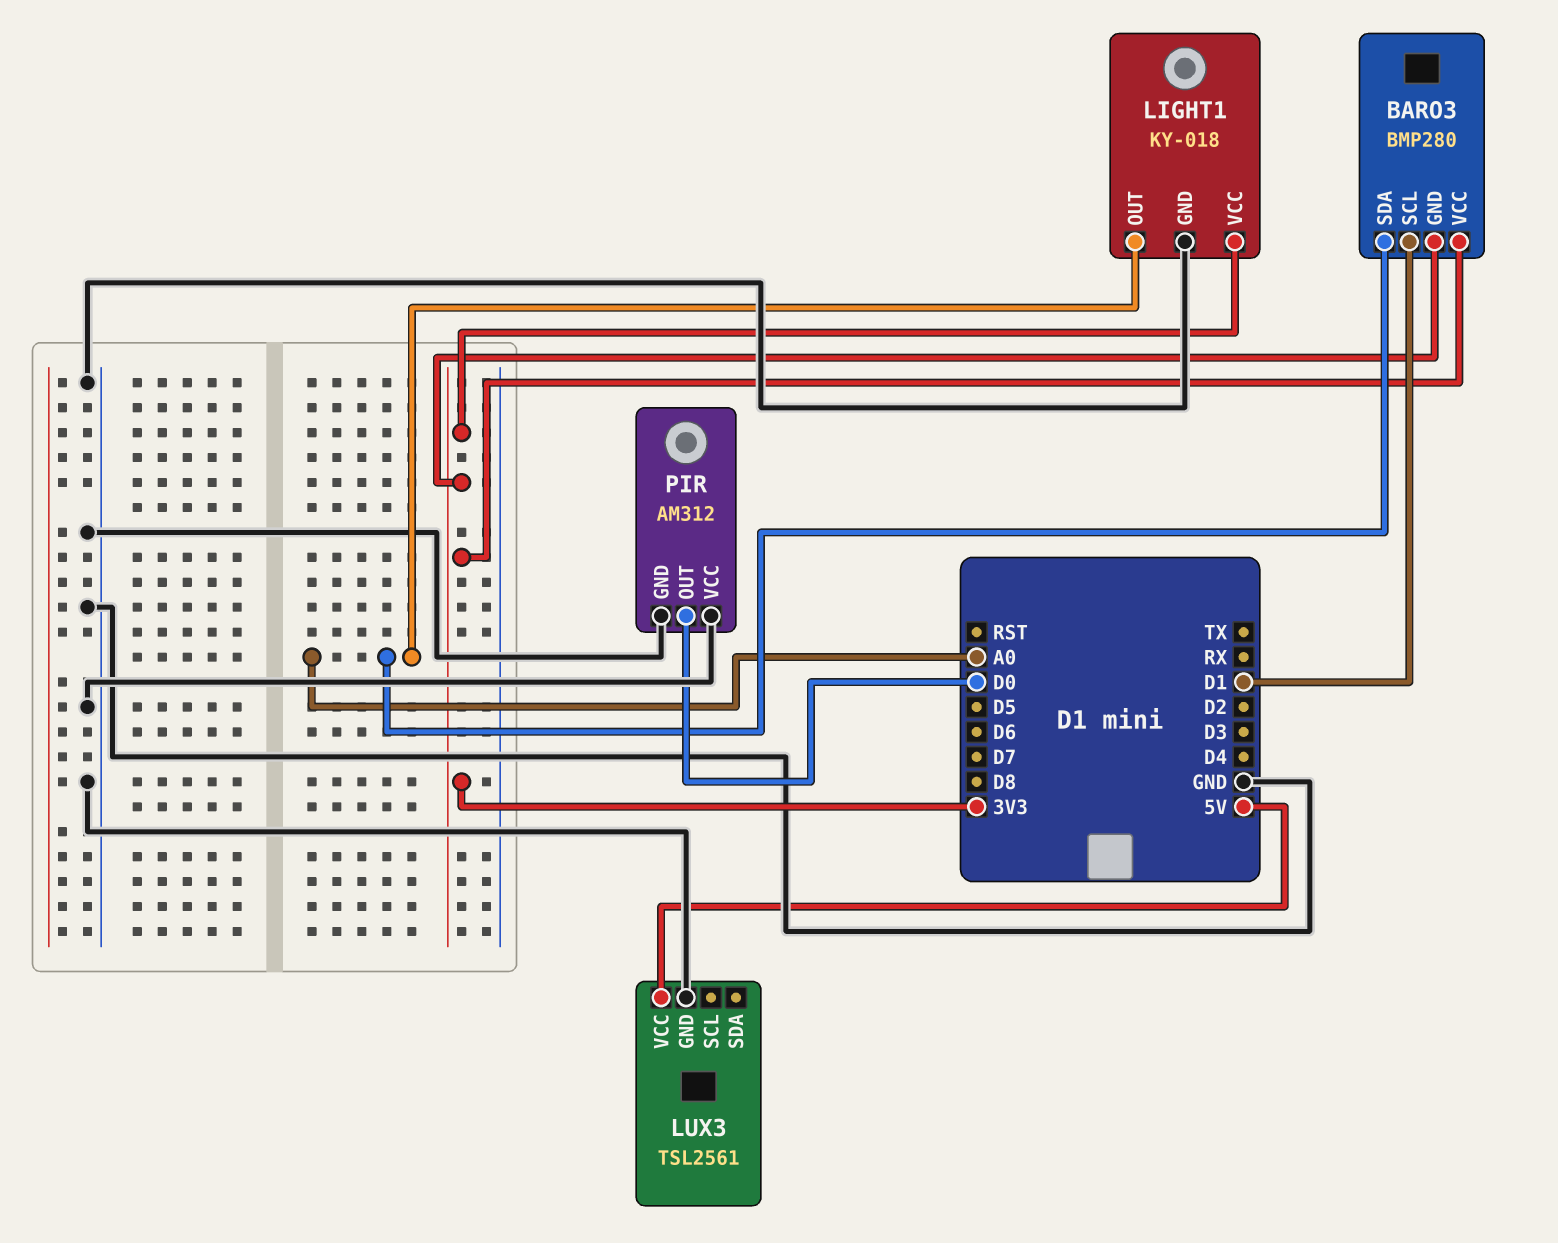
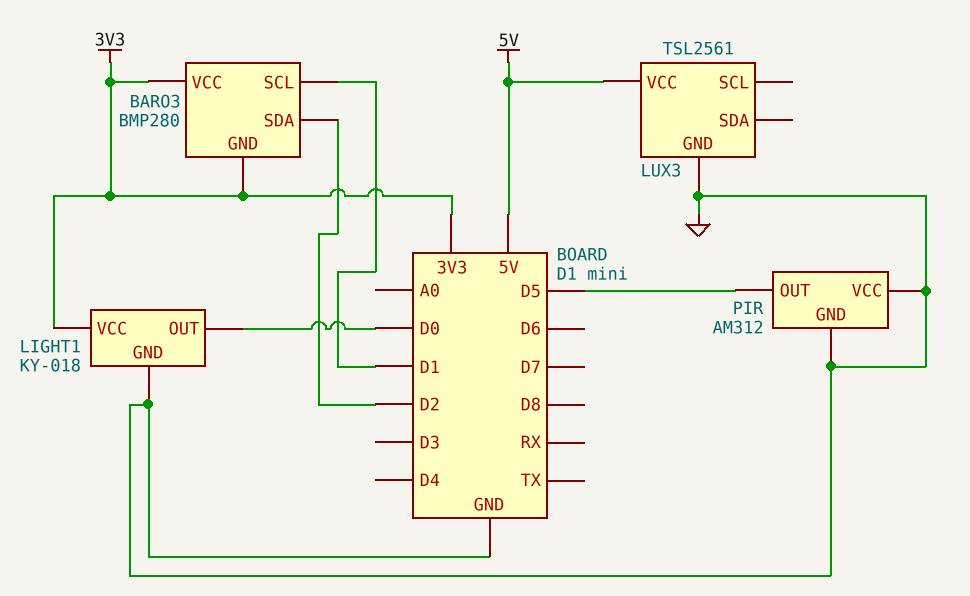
BARO3 pin SDA: A0 -> D2
LIGHT1 pin OUT: A0 -> D0
PIR pin OUT: D0 -> D5

